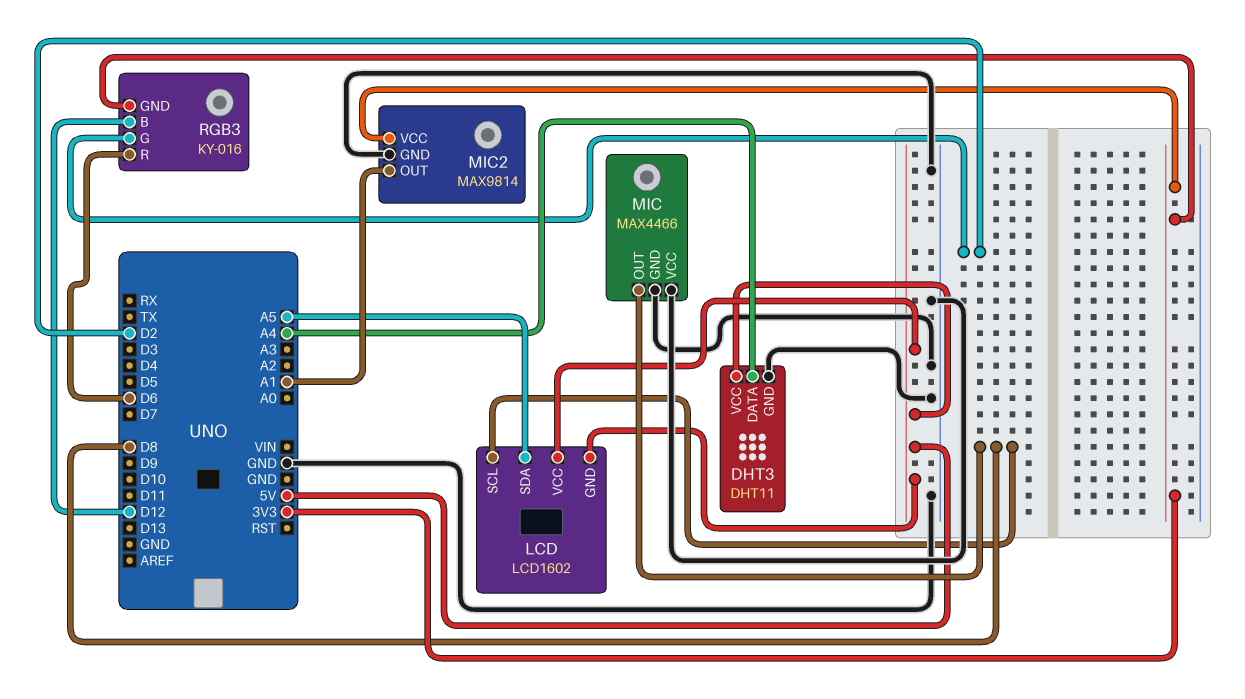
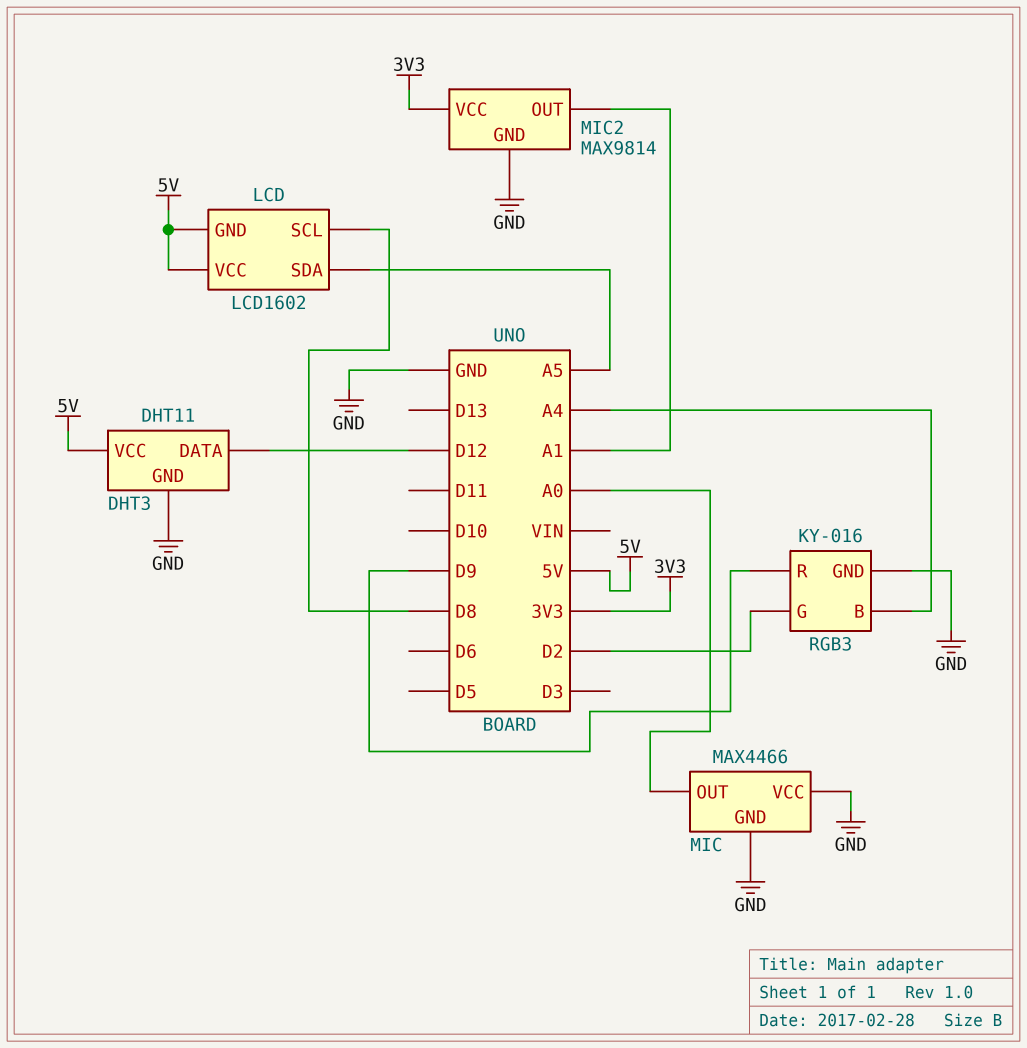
DHT3 pin DATA: A4 -> D12
MIC pin OUT: D8 -> A0
RGB3 pin B: D12 -> A4
RGB3 pin GND: 3V3 -> GND
RGB3 pin R: D6 -> D9

